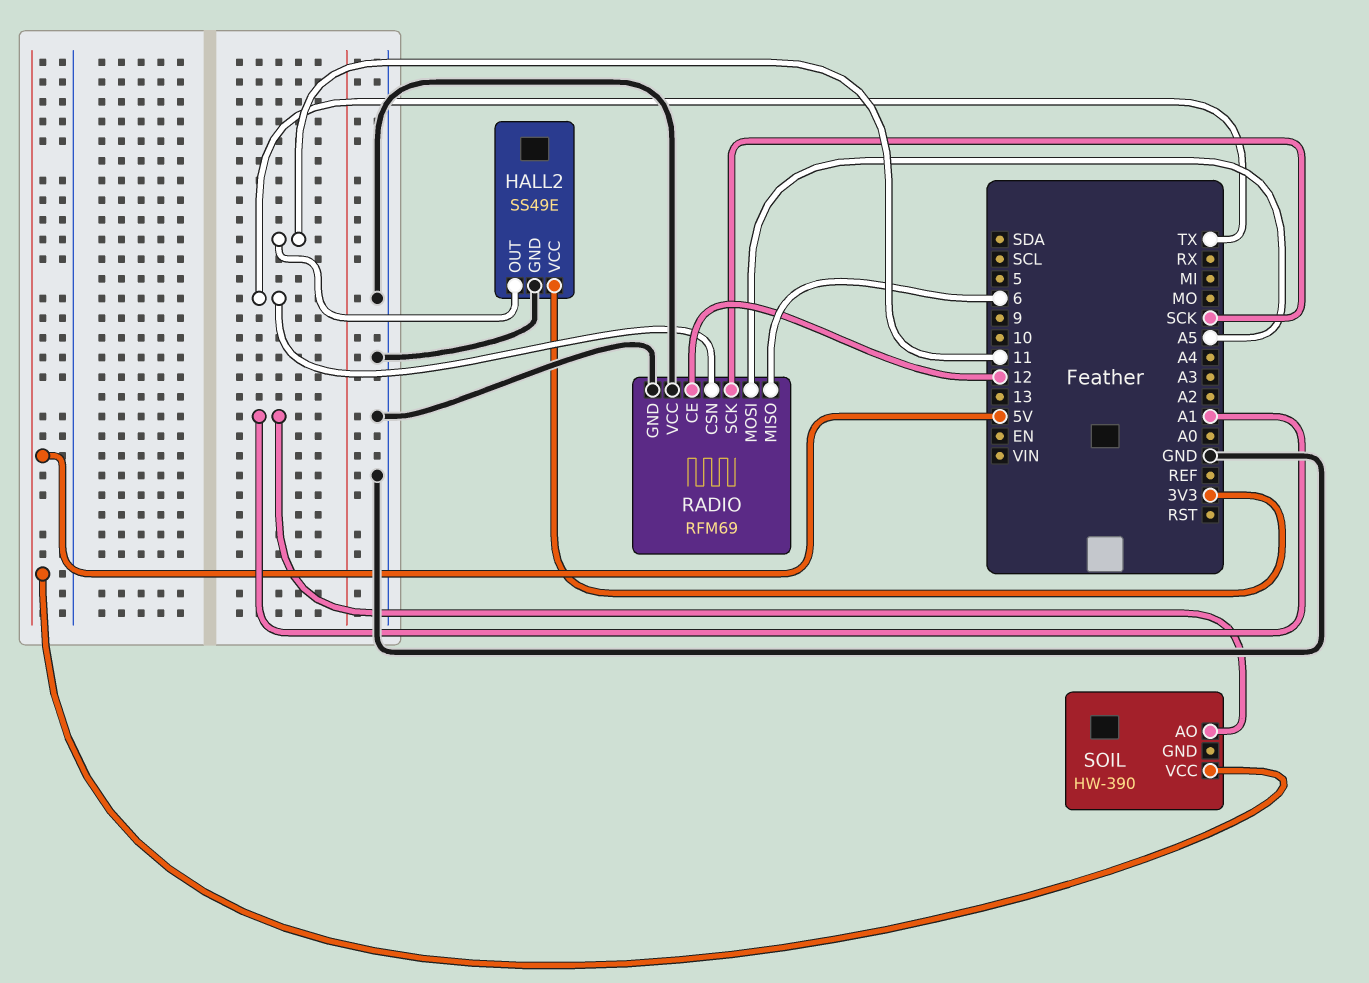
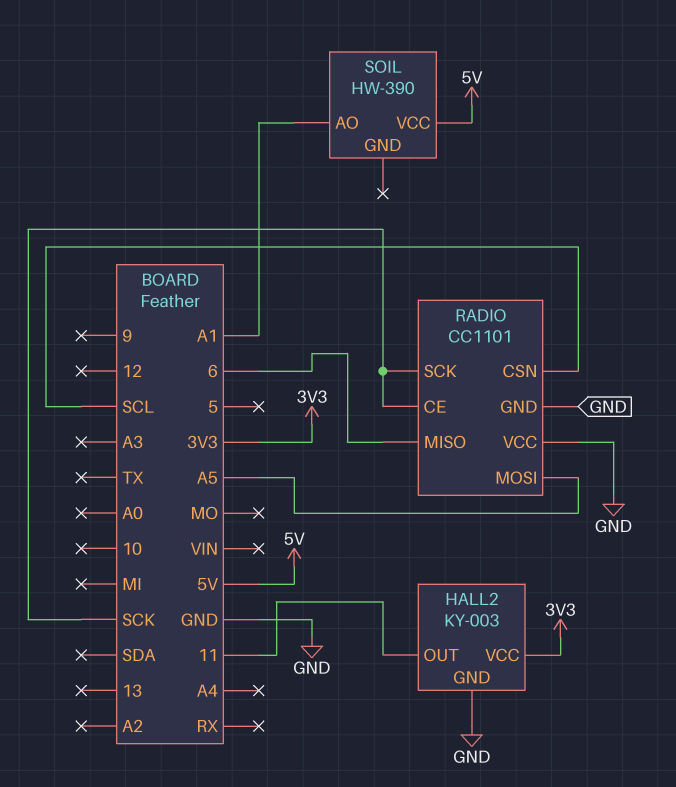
HALL2: SS49E -> KY-003
RADIO: RFM69 -> CC1101
RADIO pin CE: 12 -> SCK
RADIO pin CSN: TX -> SCL

